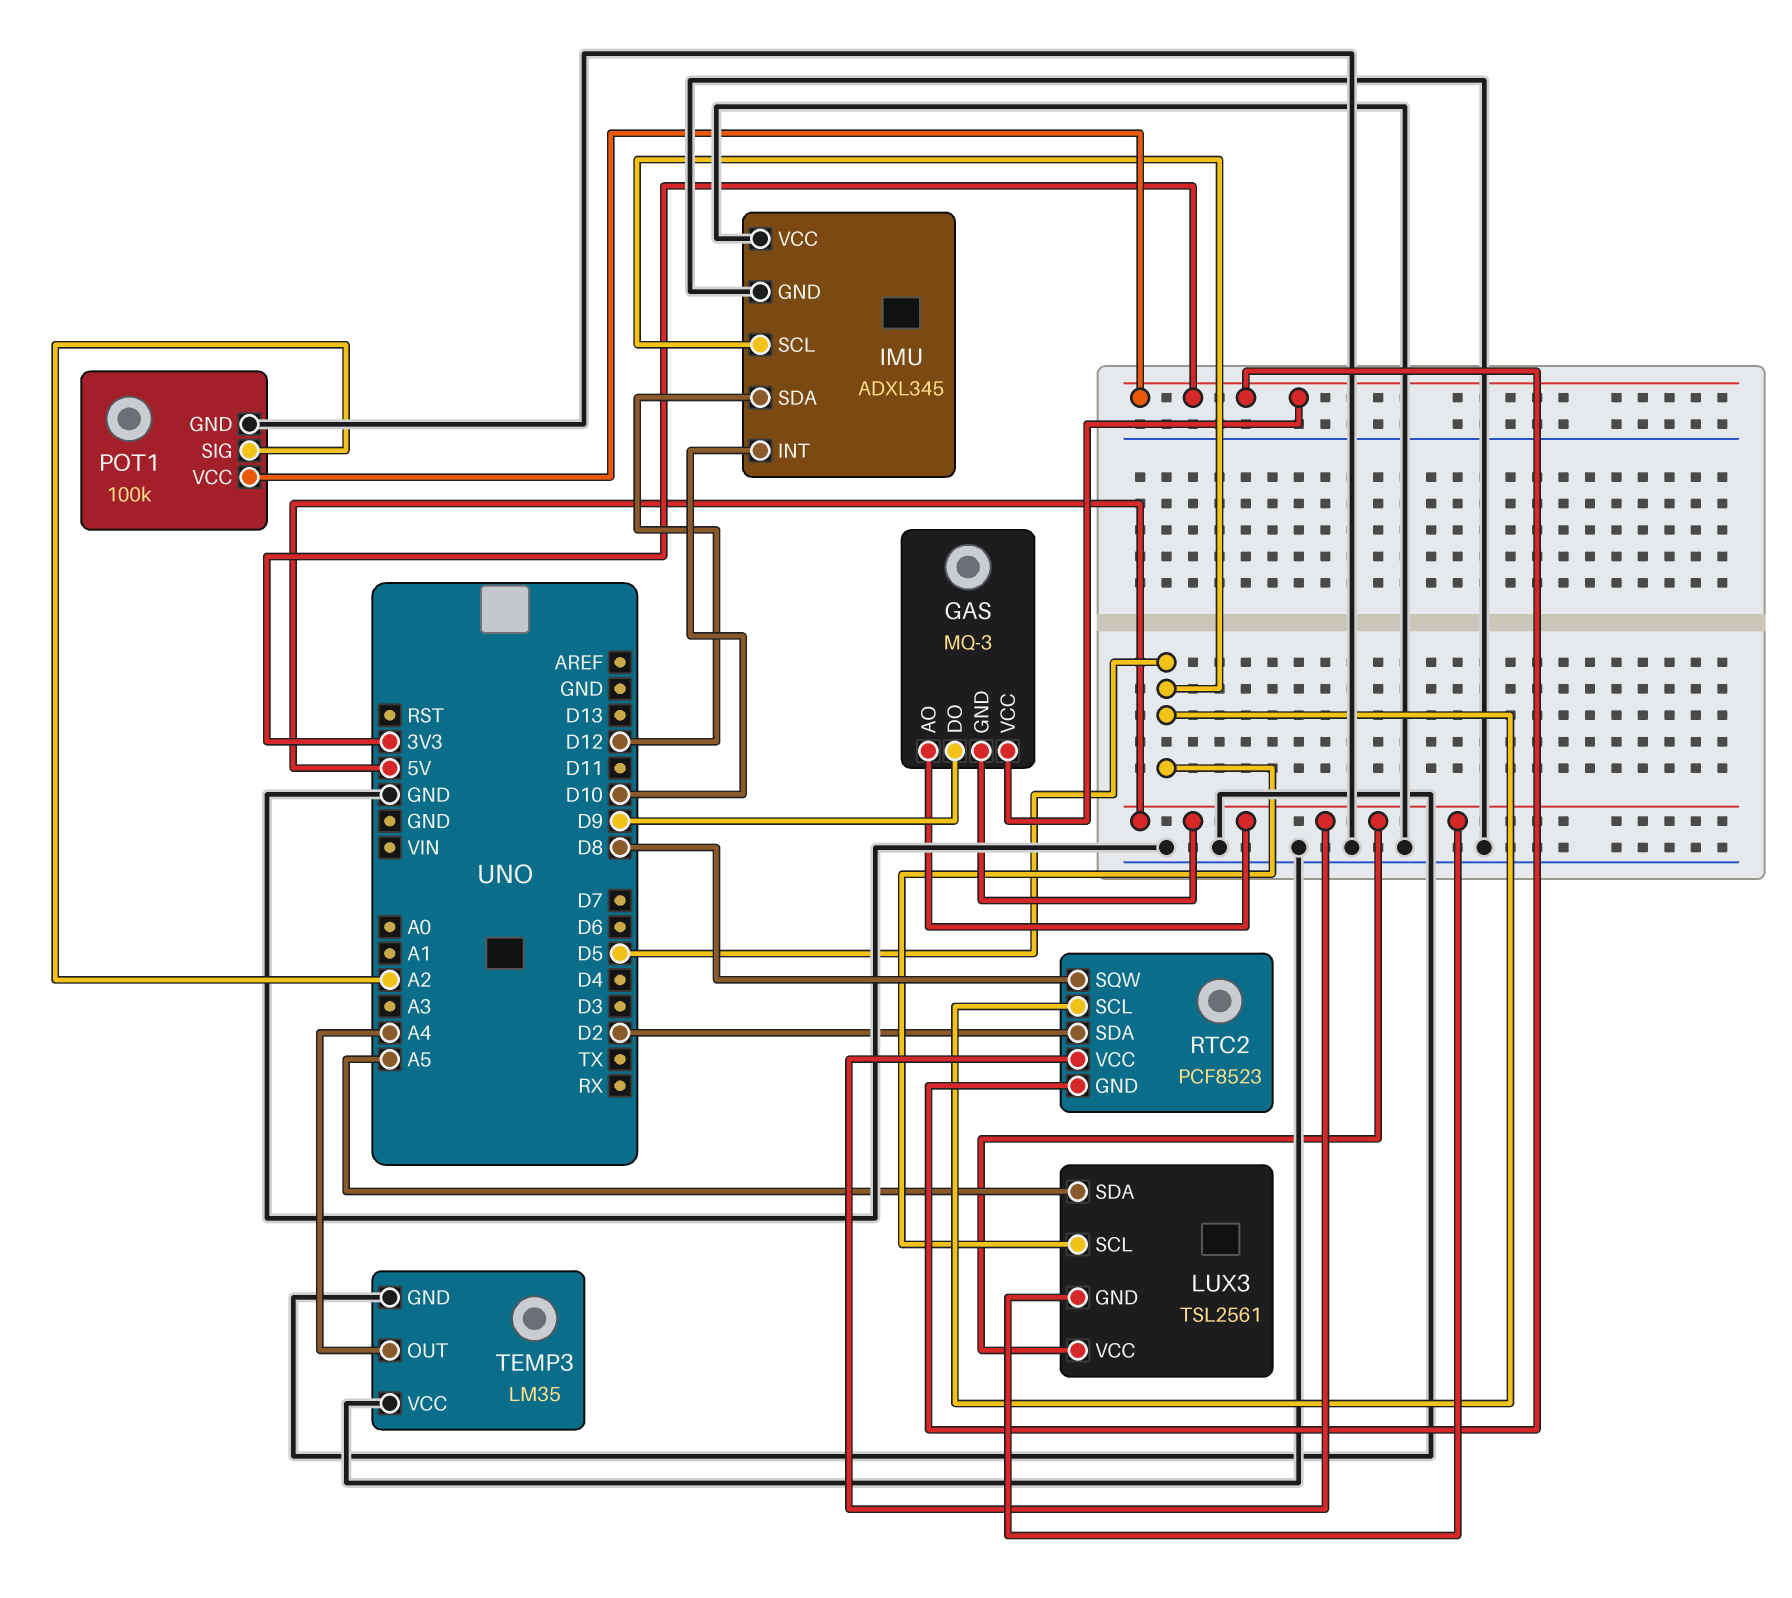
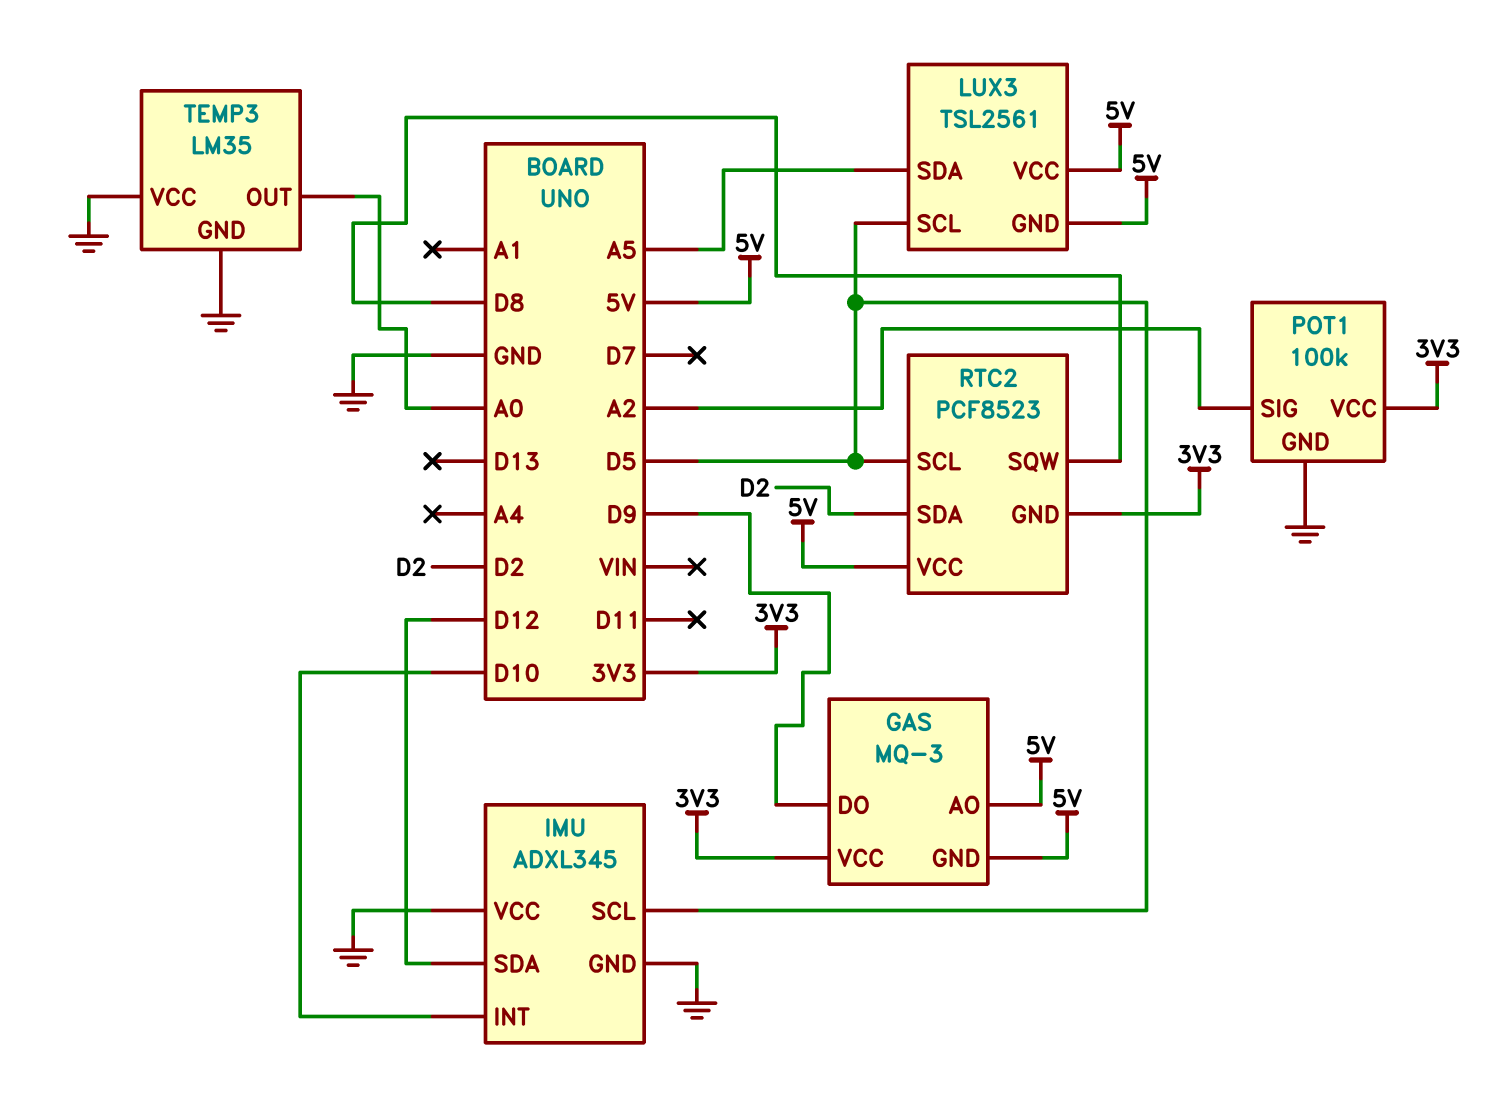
TEMP3 pin OUT: A4 -> A0

